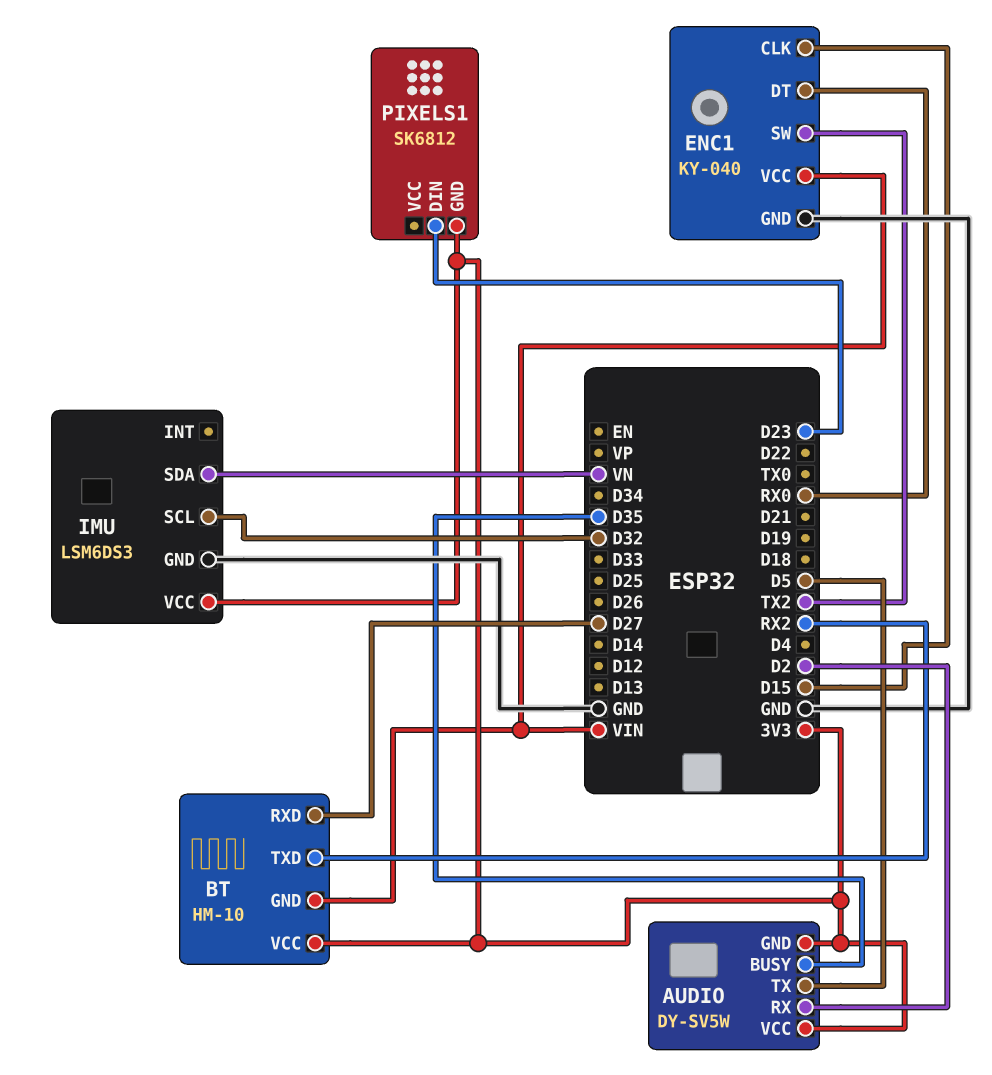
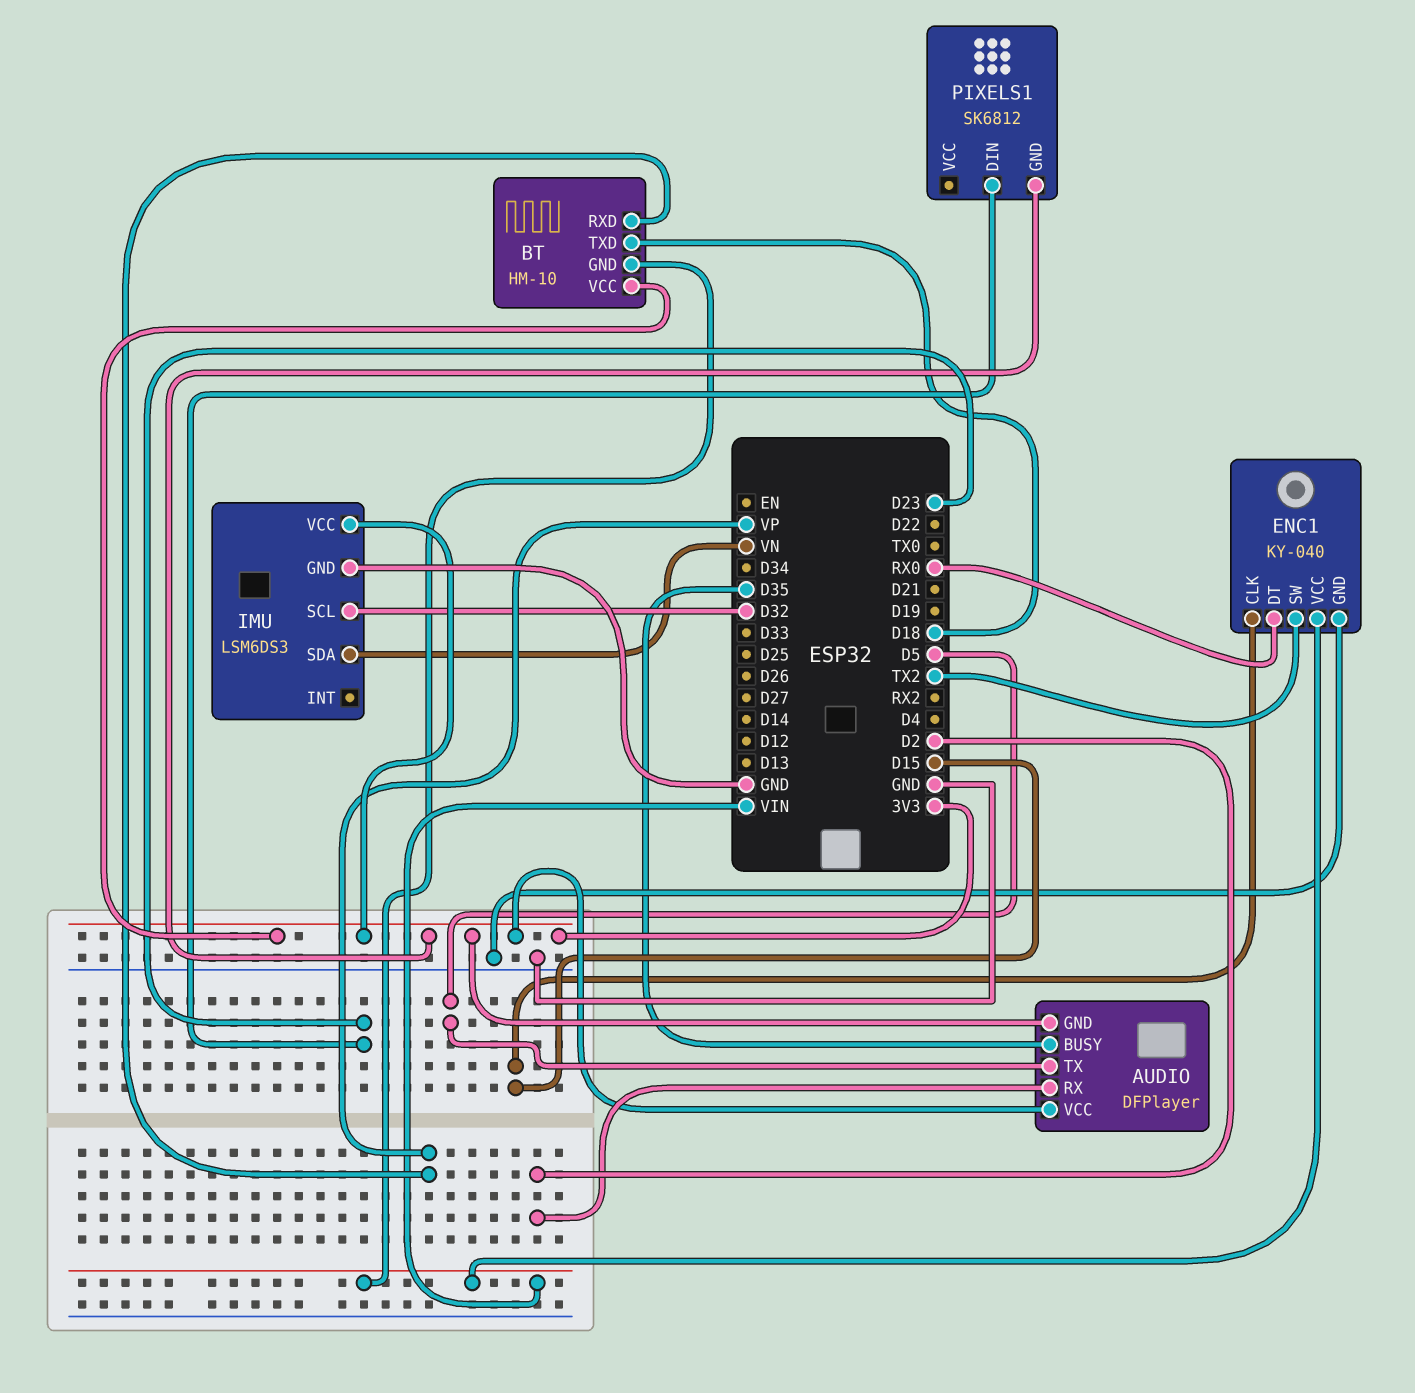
AUDIO: DY-SV5W -> DFPlayer
BT pin RXD: D27 -> VP
BT pin TXD: RX2 -> D18

